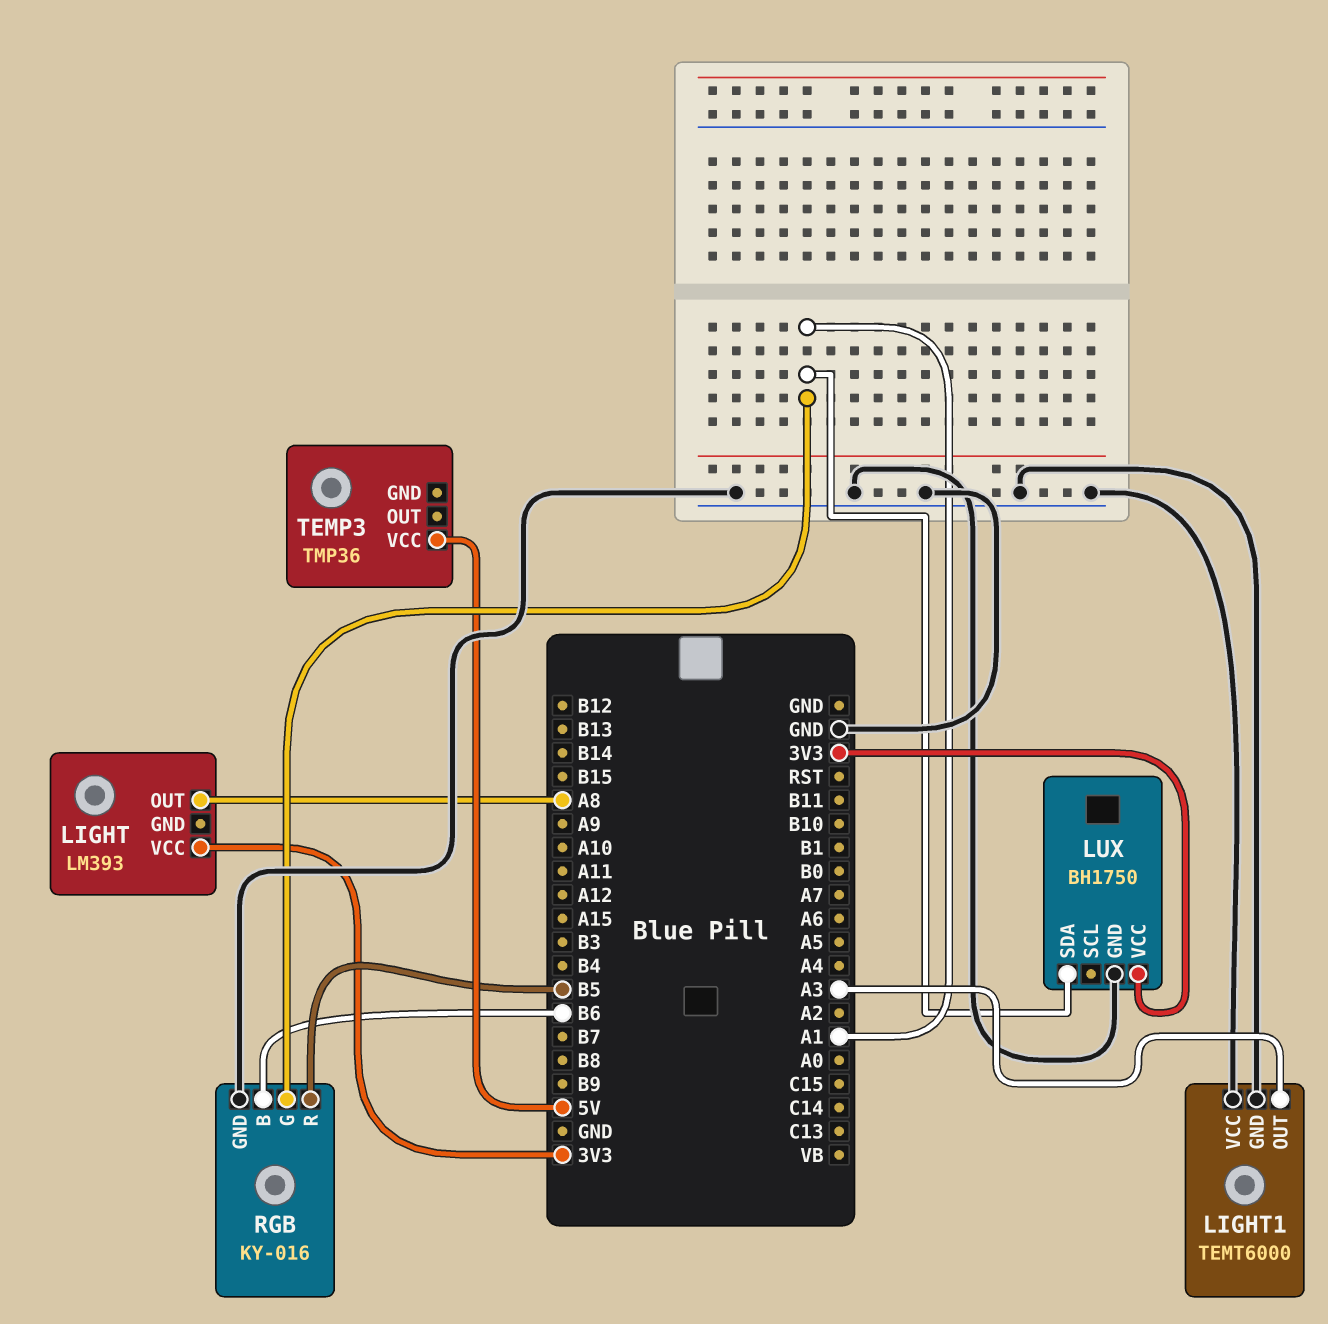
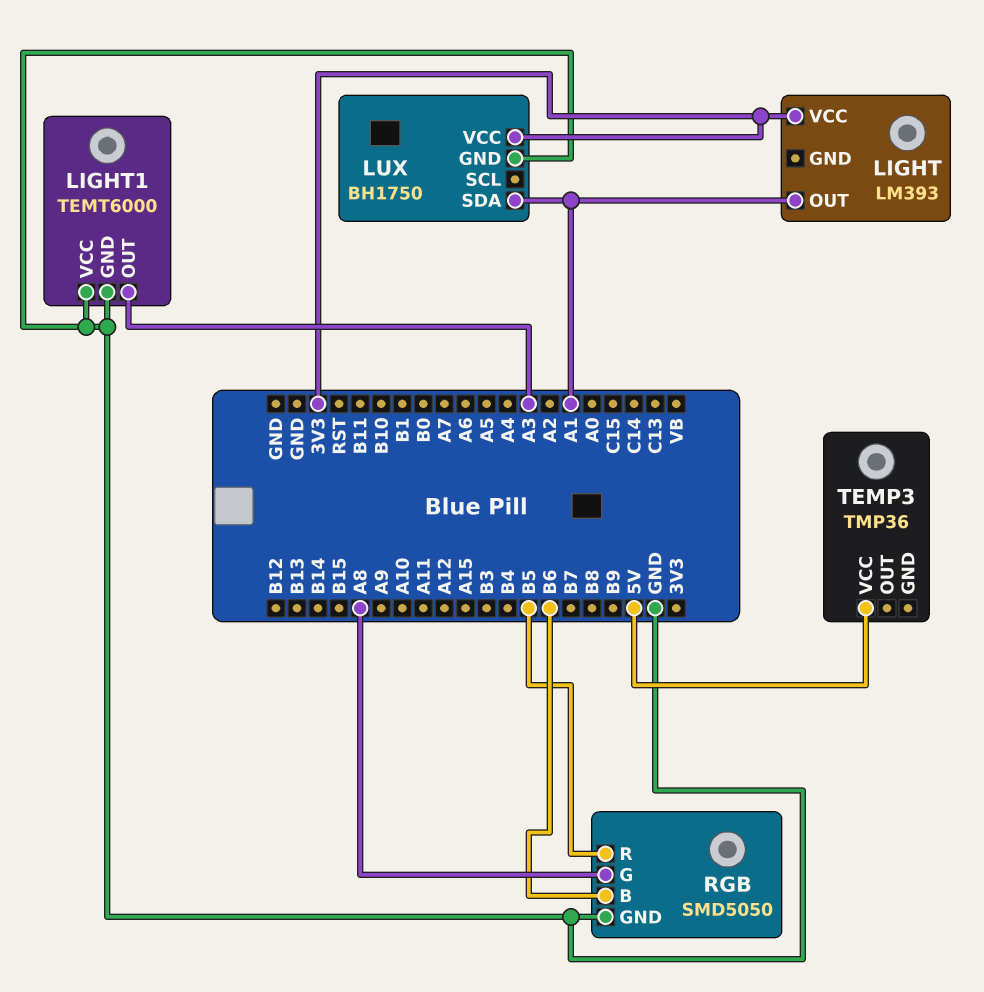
LIGHT pin OUT: A8 -> A1
RGB: KY-016 -> SMD5050
RGB pin G: A1 -> A8

